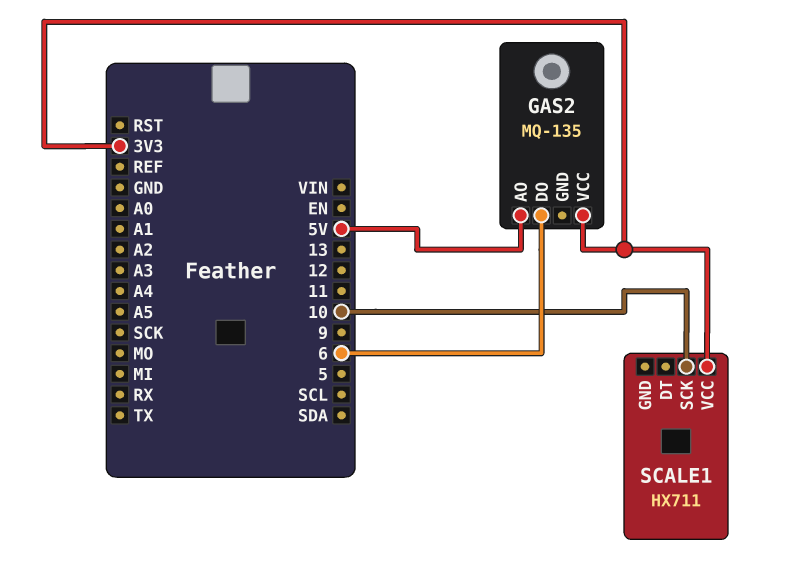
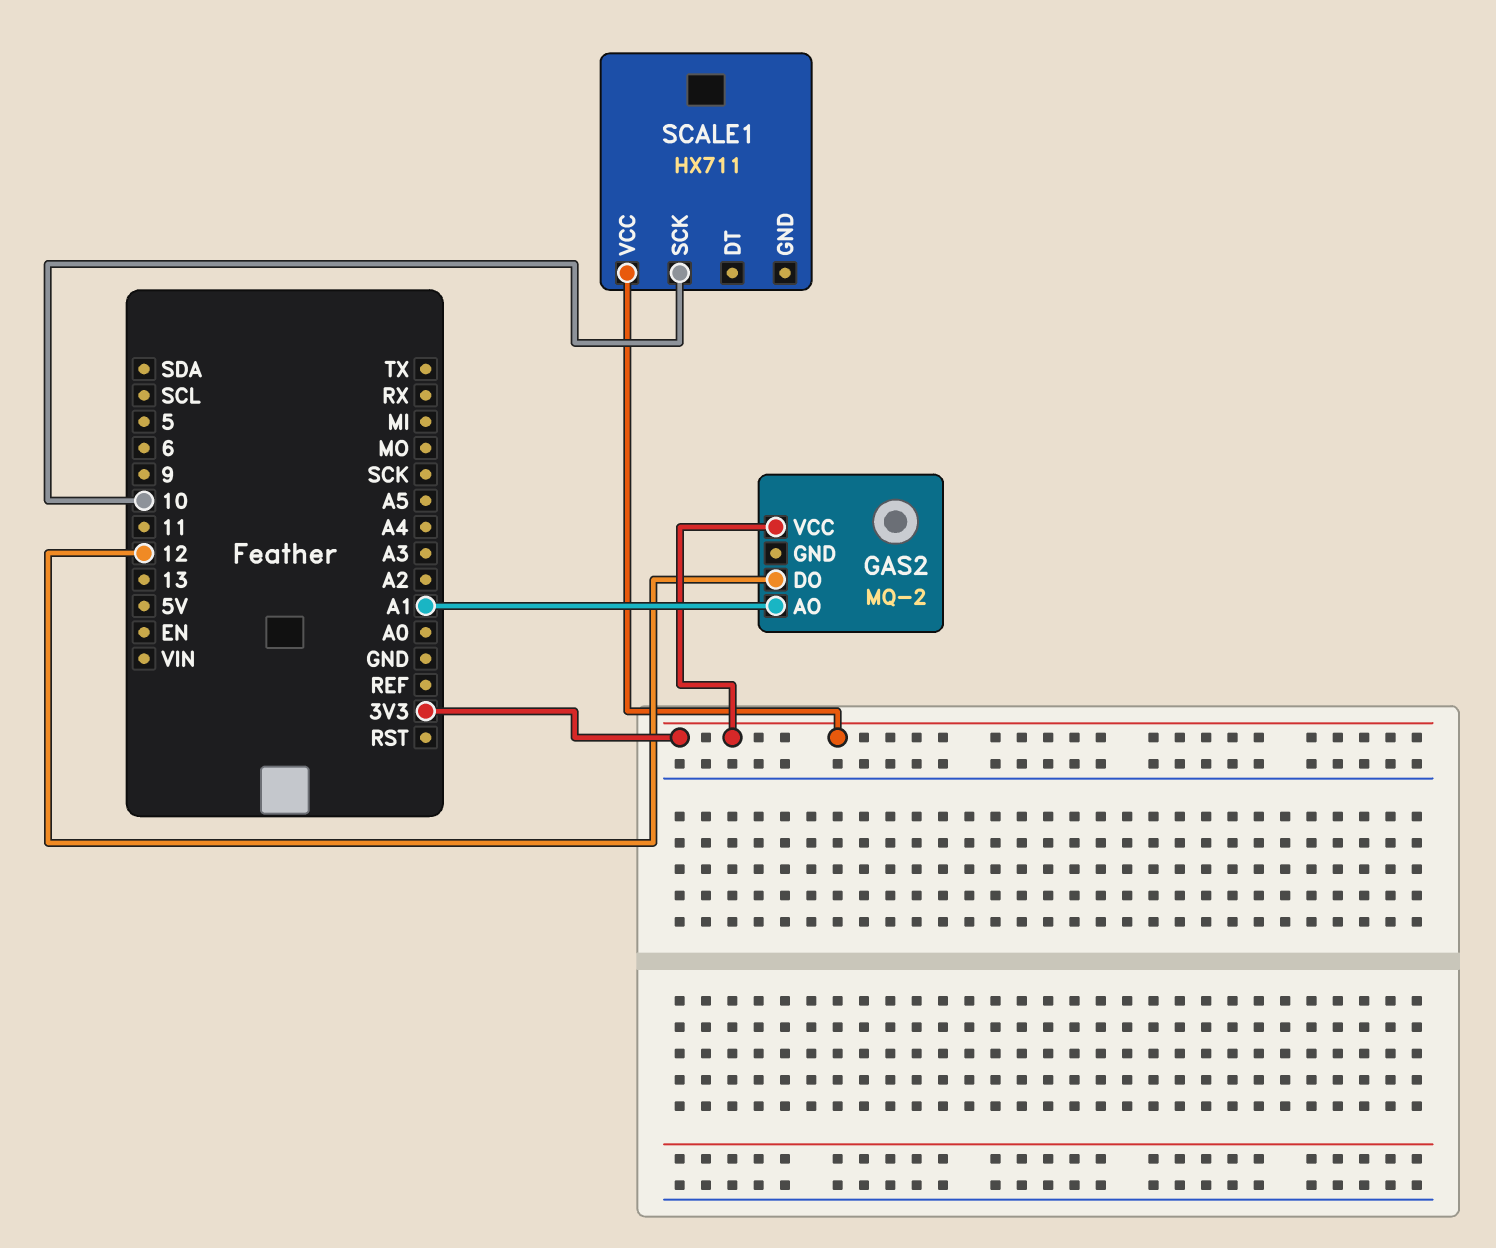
GAS2: MQ-135 -> MQ-2
GAS2 pin AO: 5V -> A1
GAS2 pin DO: 6 -> 12

